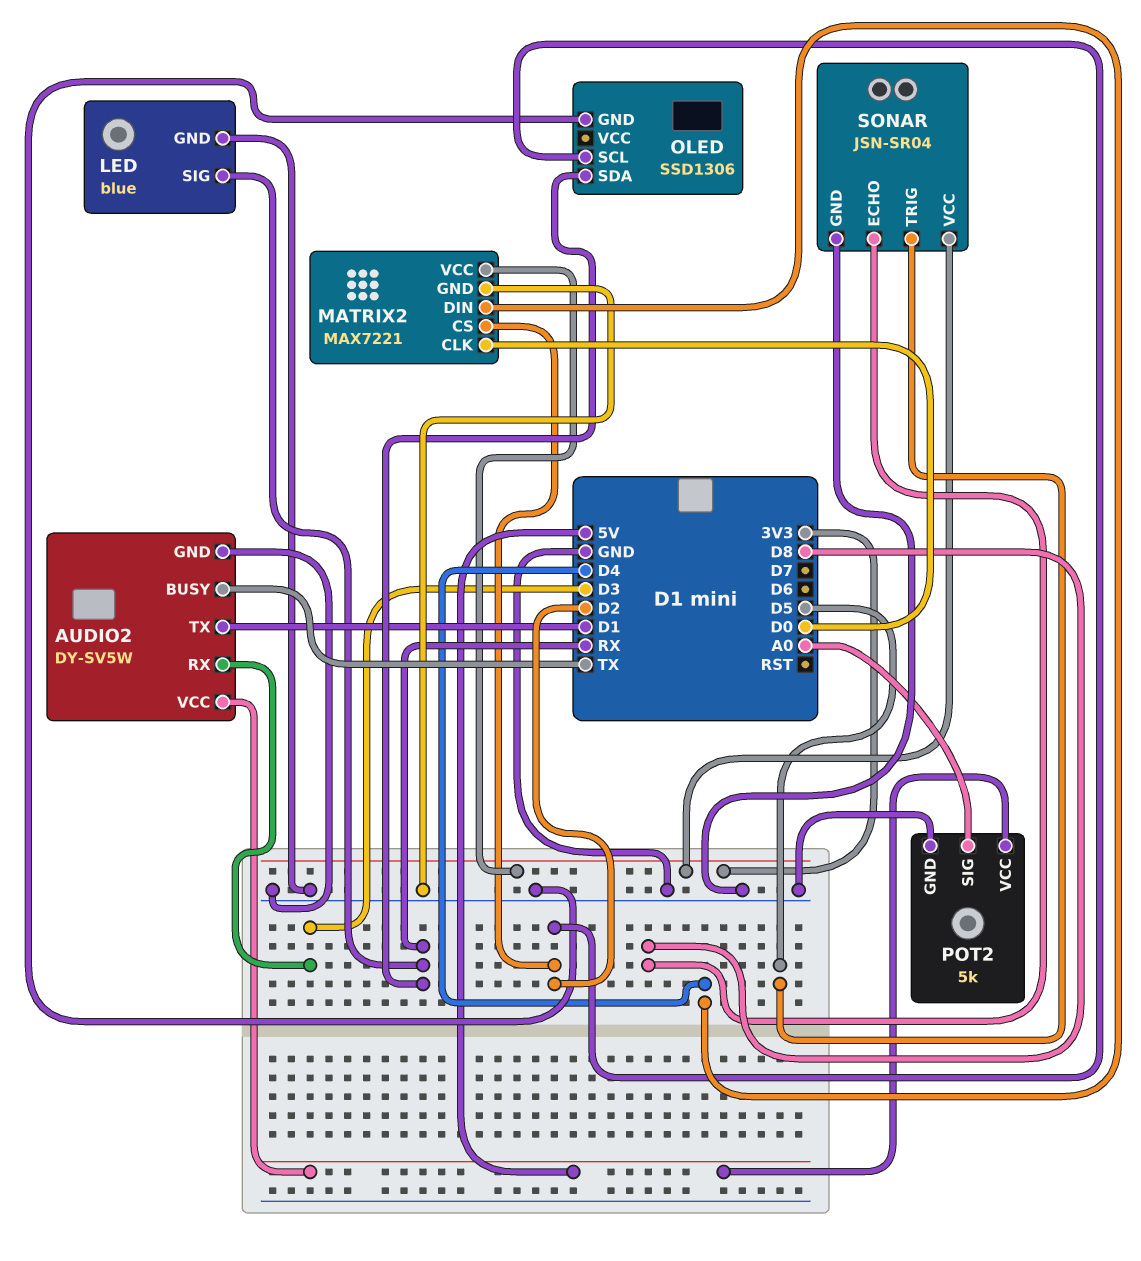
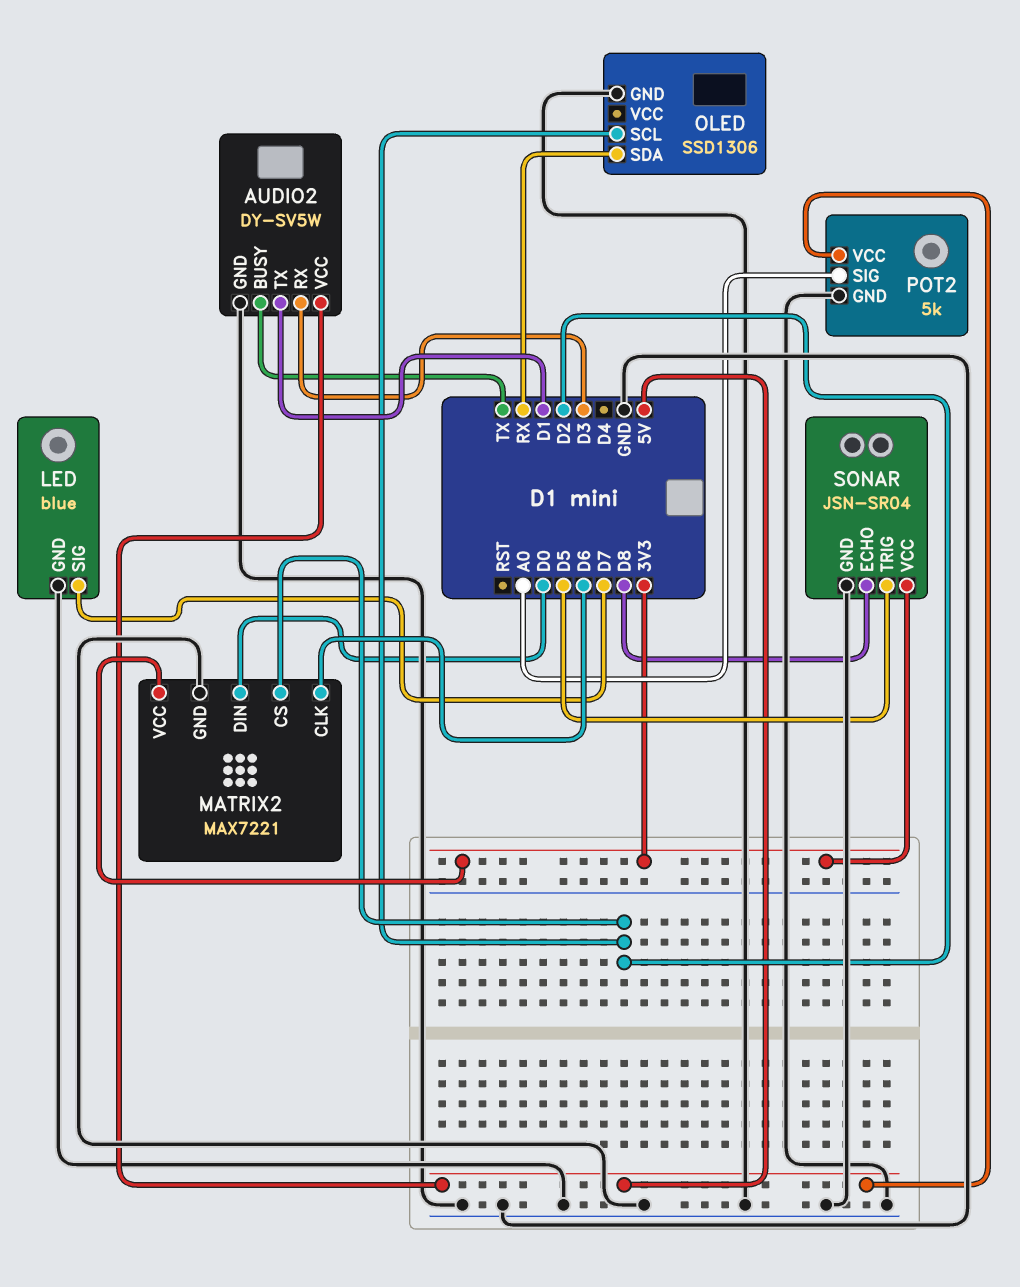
LED pin SIG: RX -> D7
MATRIX2 pin CLK: D0 -> D6
MATRIX2 pin DIN: D4 -> D0

